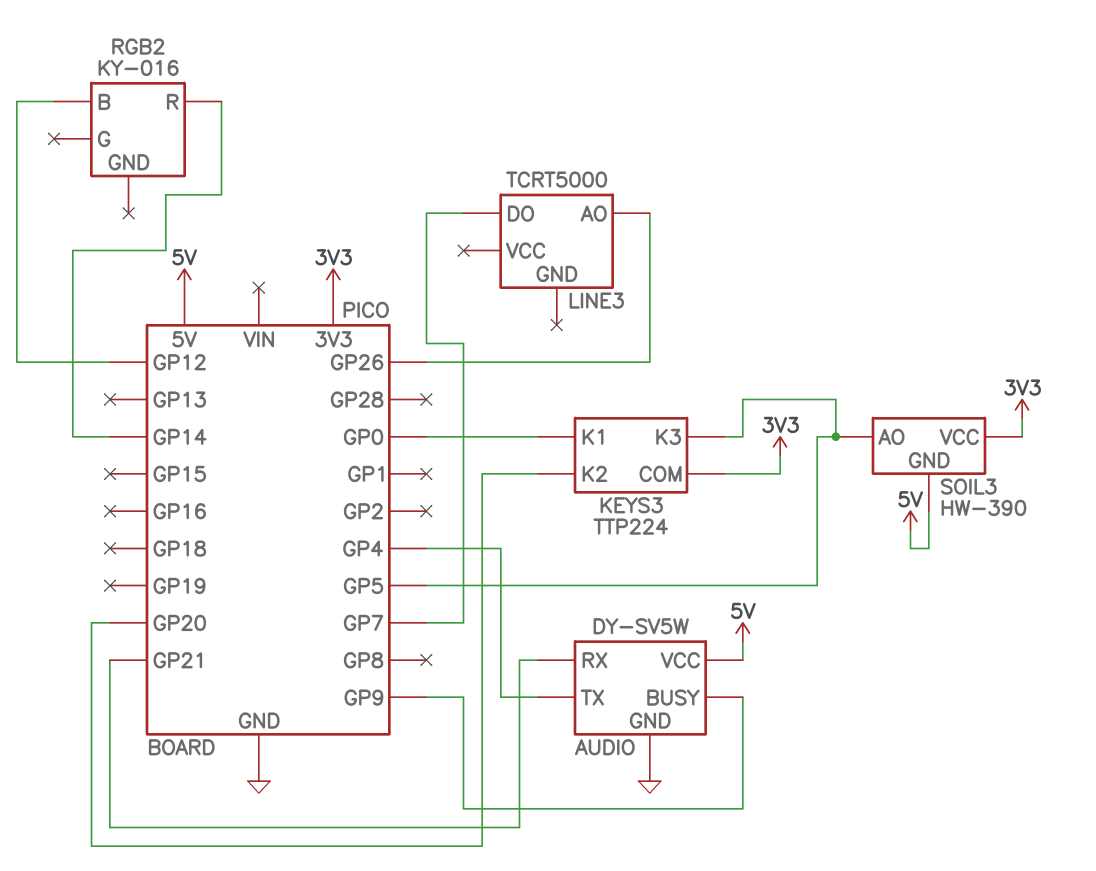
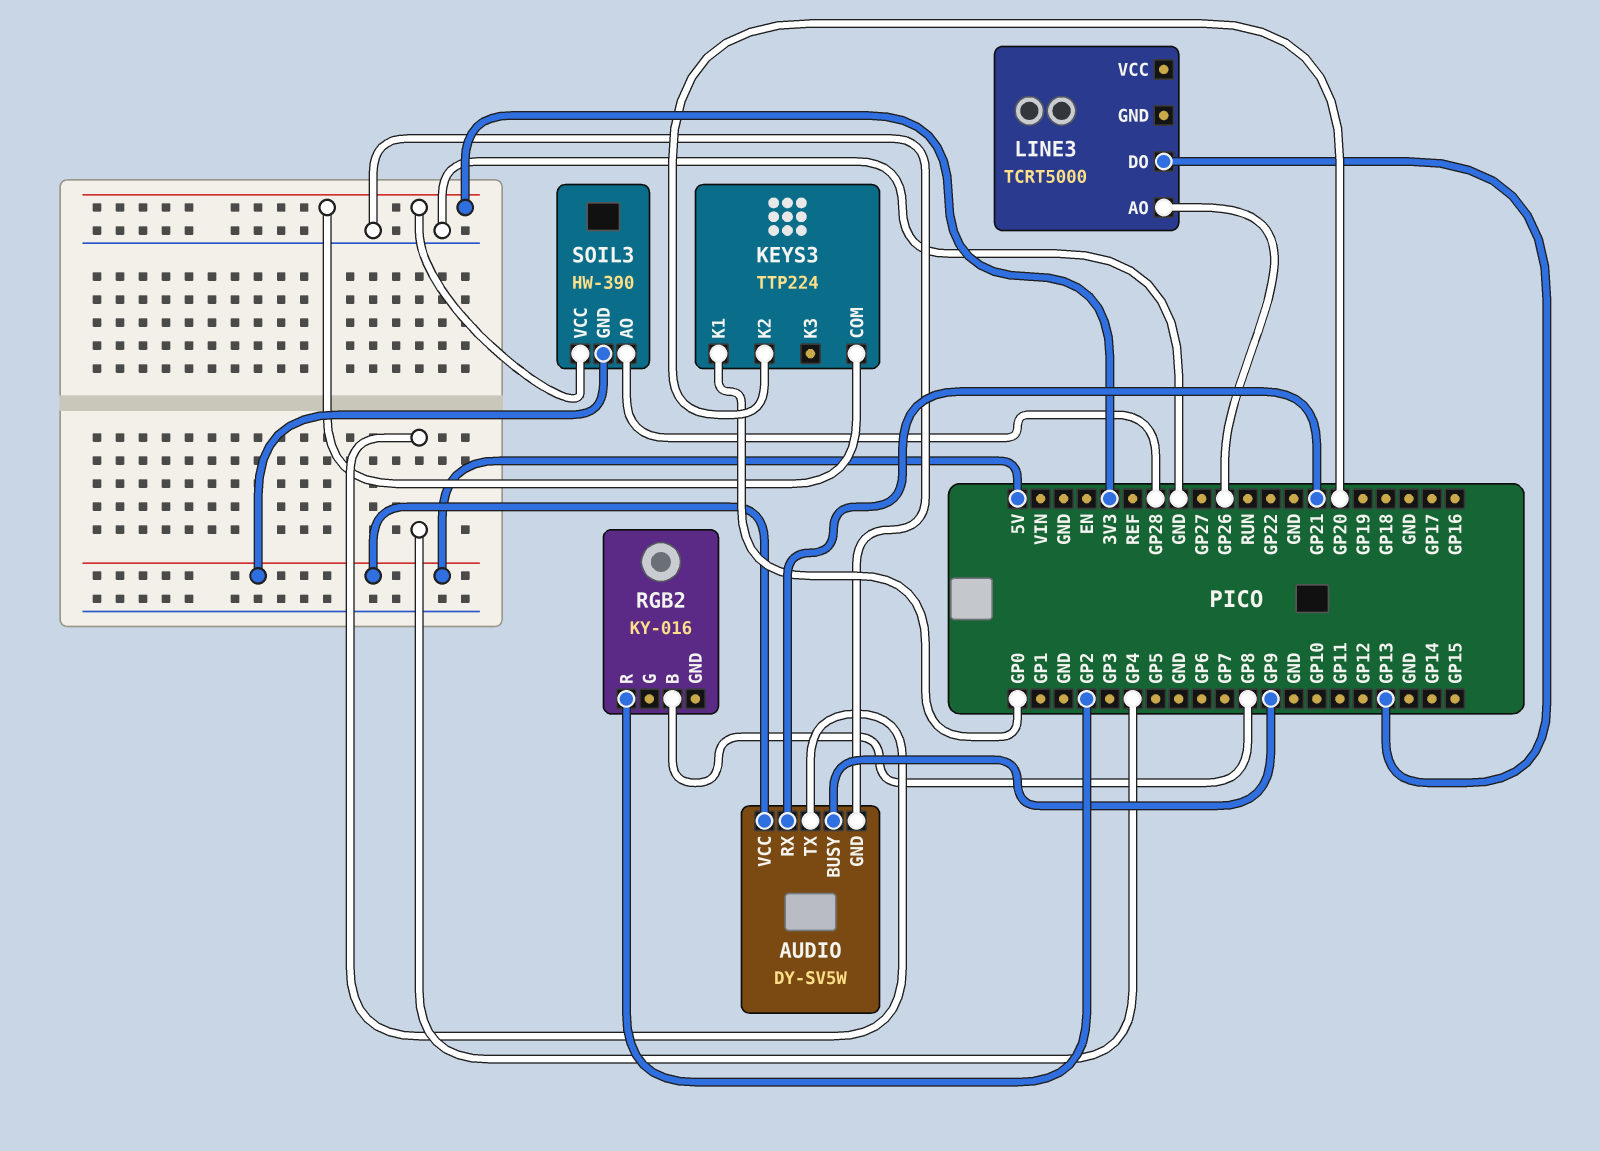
KEYS3 pin K3: GP5 -> none
LINE3 pin DO: GP7 -> GP13
RGB2 pin B: GP12 -> GP8
RGB2 pin R: GP14 -> GP2
SOIL3 pin AO: GP5 -> GP28

